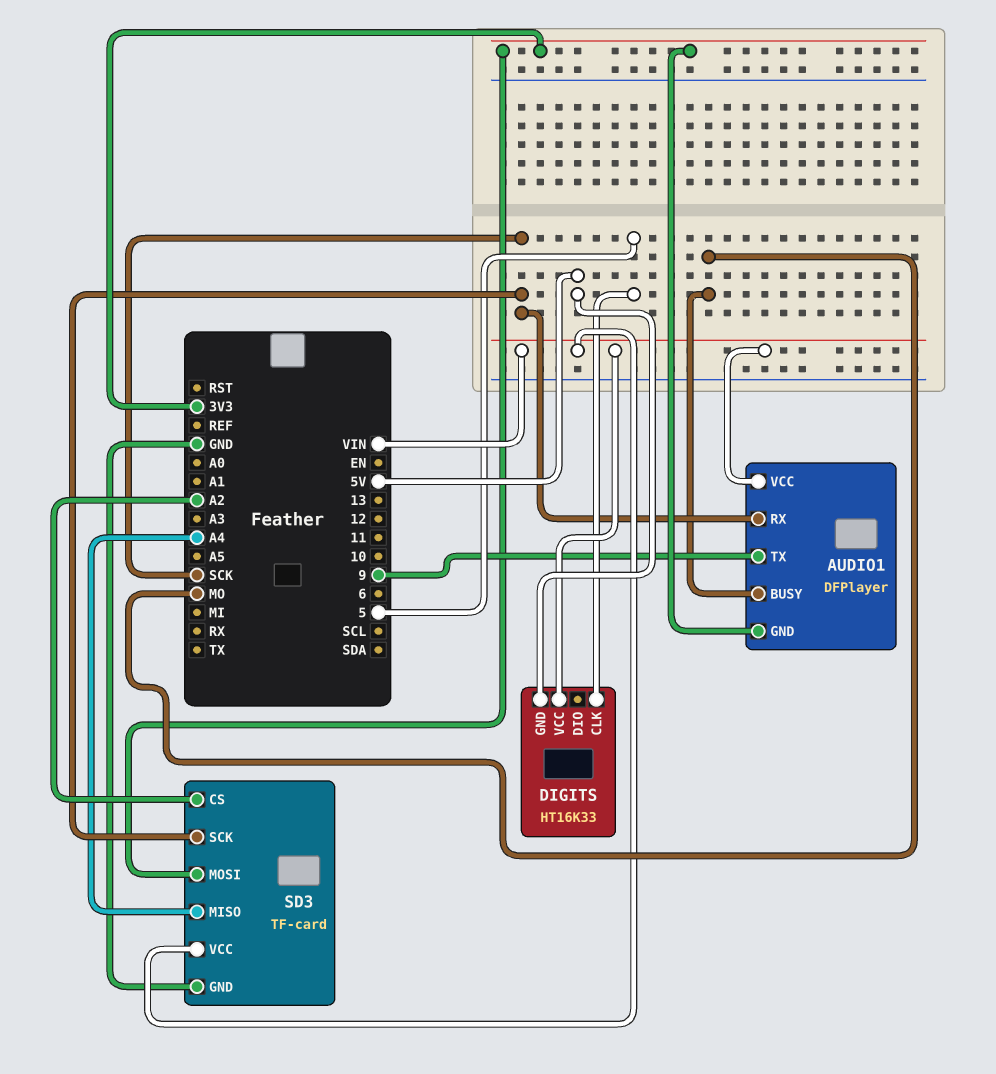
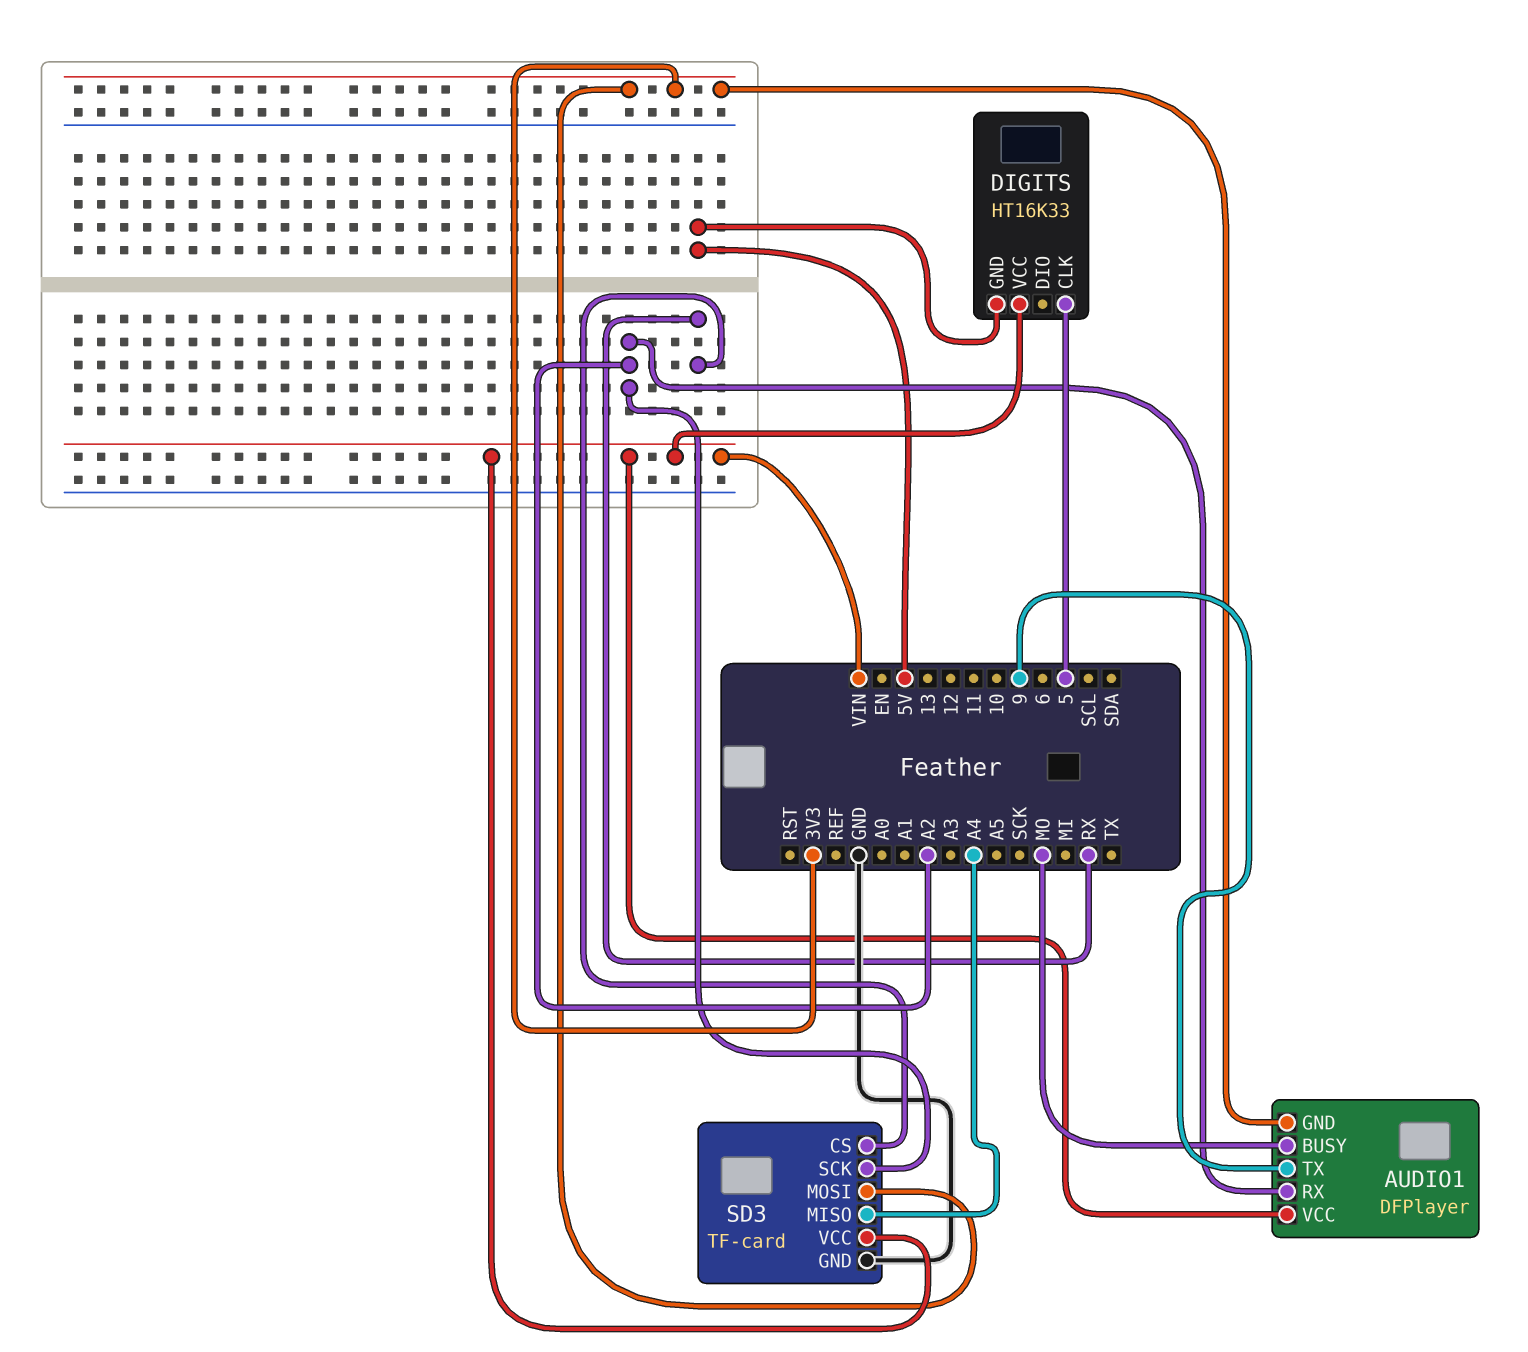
AUDIO1 pin RX: SCK -> A2
SD3 pin CS: A2 -> RX
SD3 pin SCK: SCK -> A2

